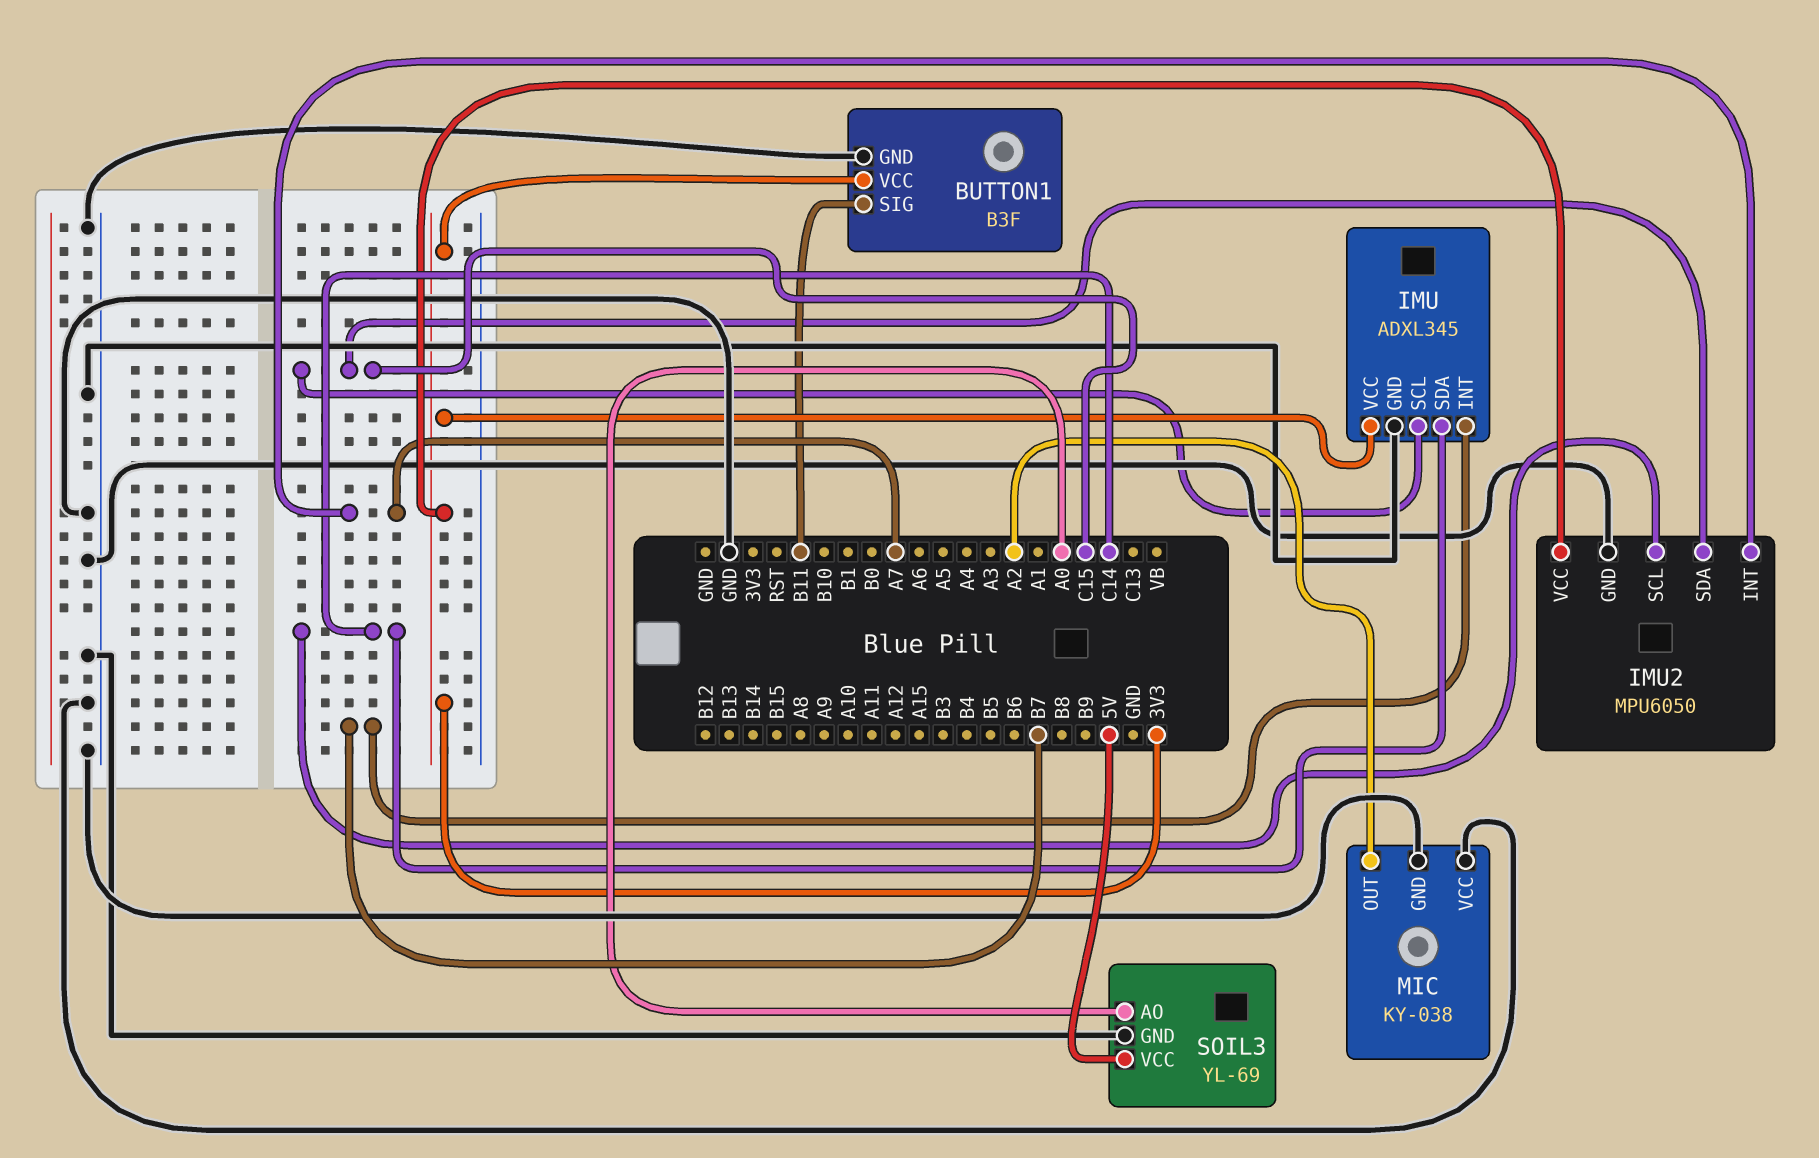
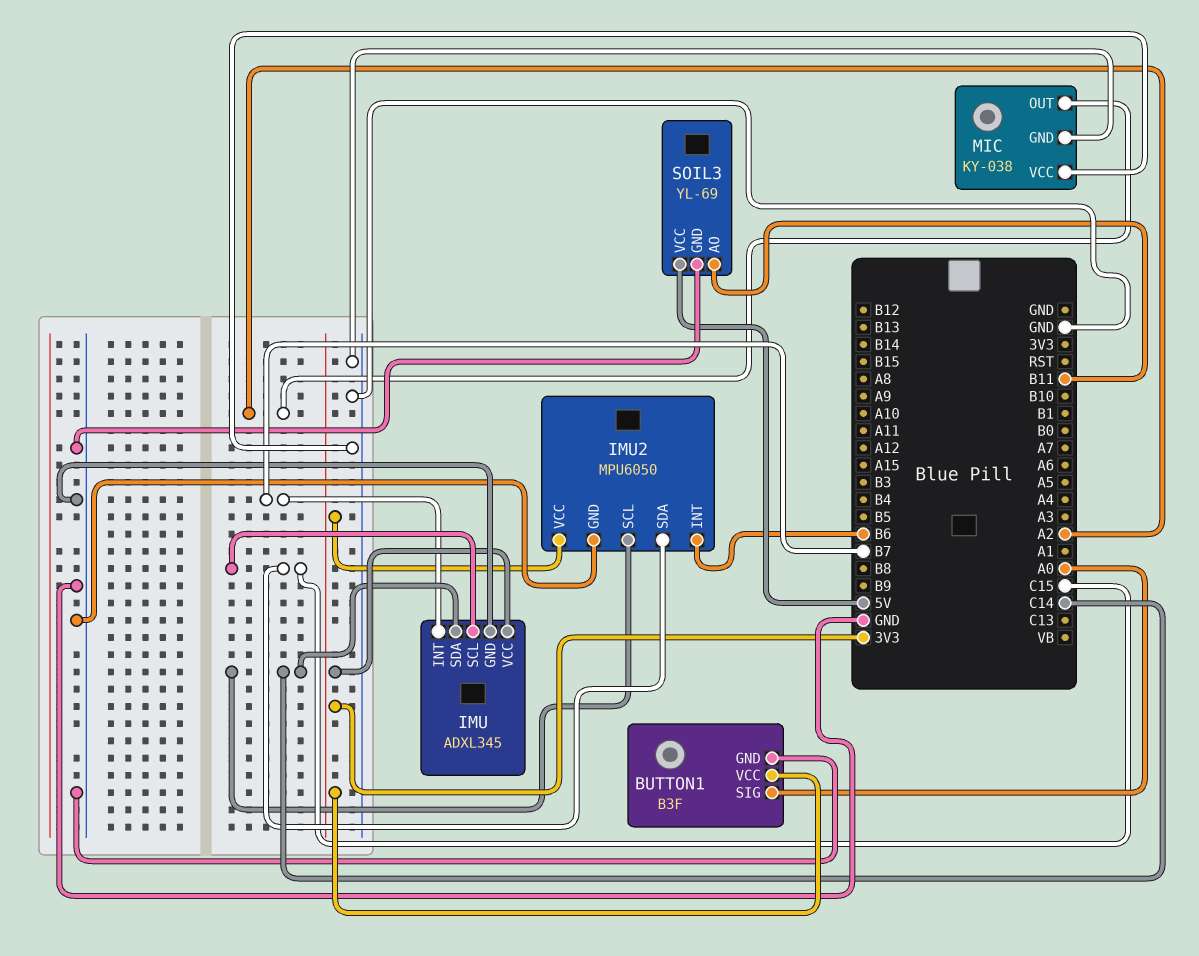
BUTTON1 pin SIG: B11 -> A0
IMU2 pin INT: A7 -> B6
SOIL3 pin AO: A0 -> B11

